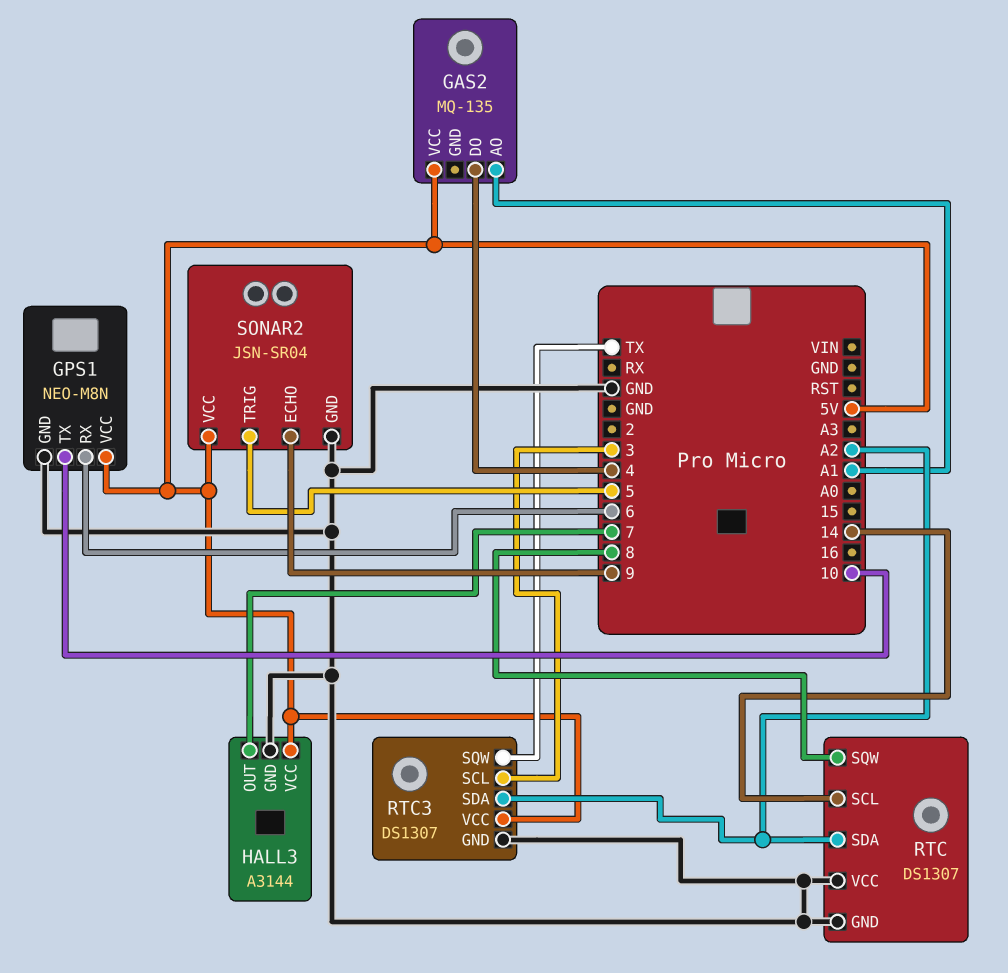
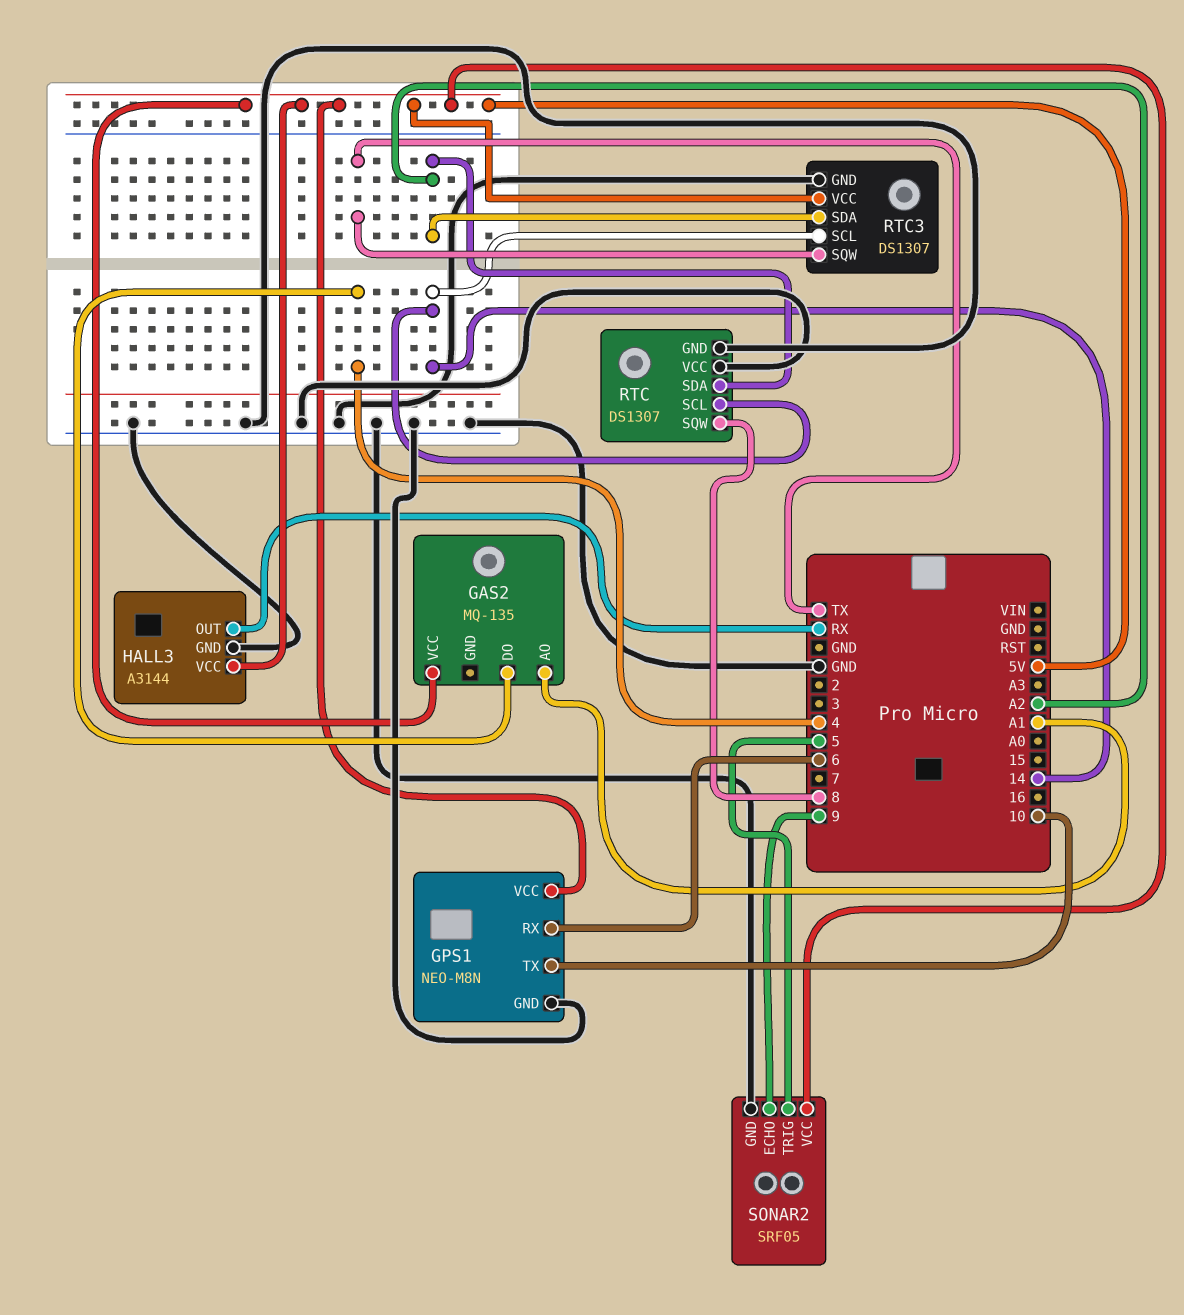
HALL3 pin OUT: 7 -> RX
RTC3 pin SCL: 3 -> 14
SONAR2: JSN-SR04 -> SRF05

